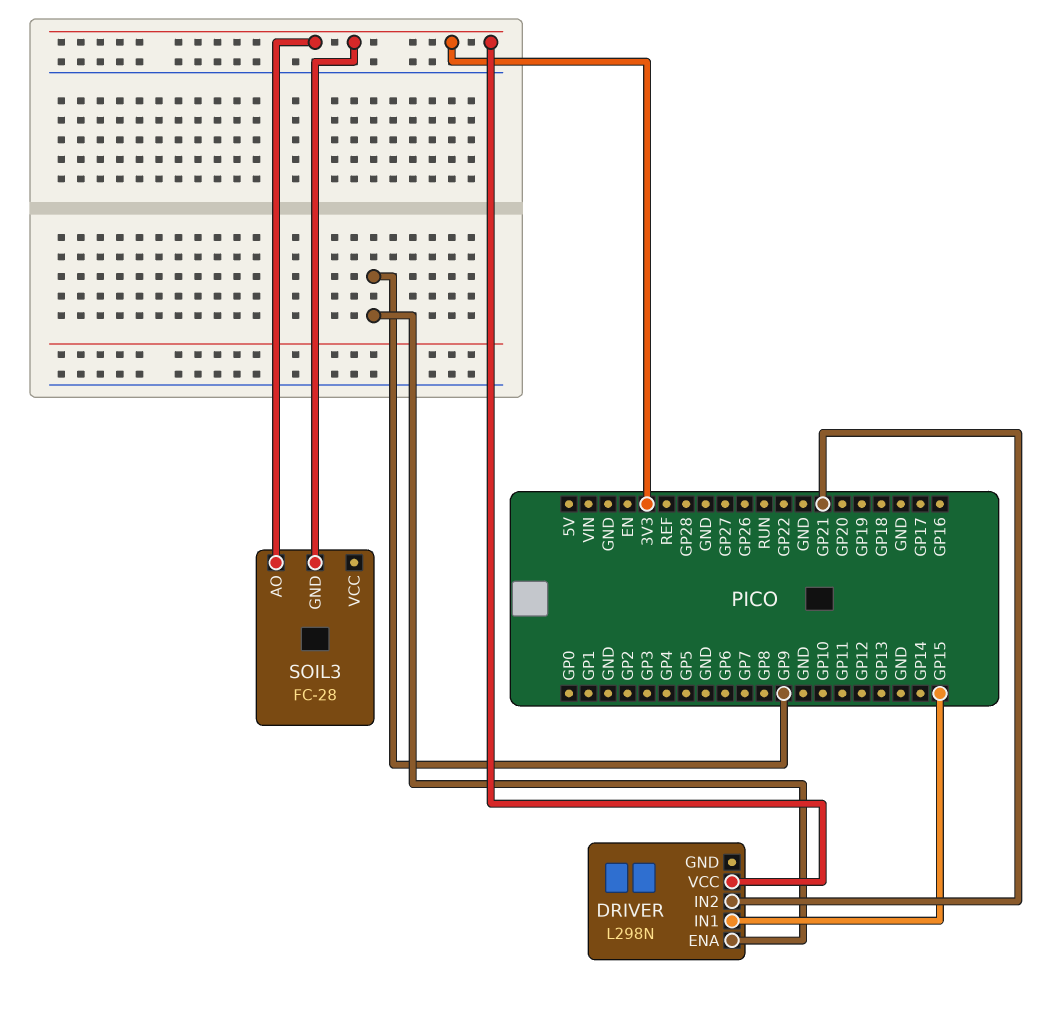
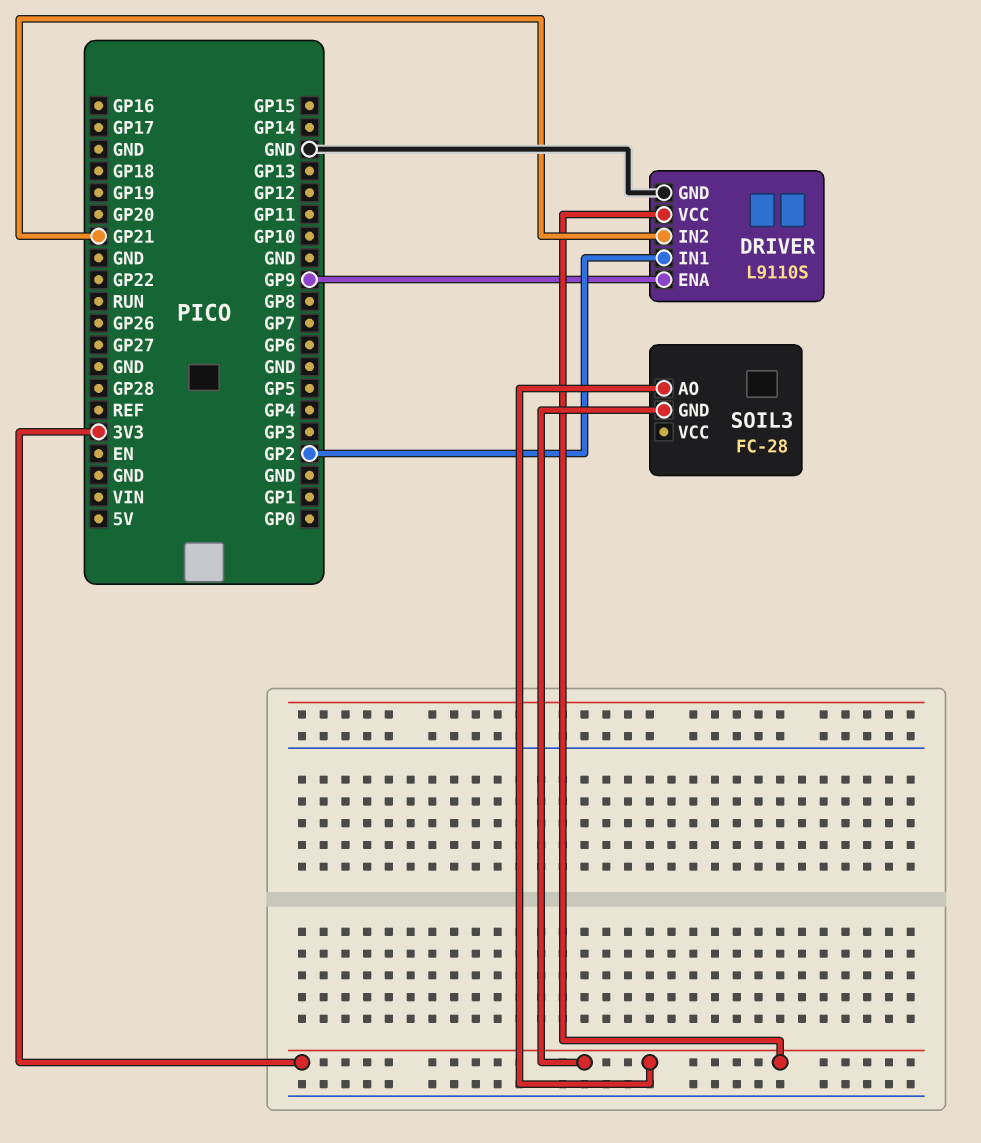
DRIVER: L298N -> L9110S
DRIVER pin GND: none -> GND
DRIVER pin IN1: GP15 -> GP2

